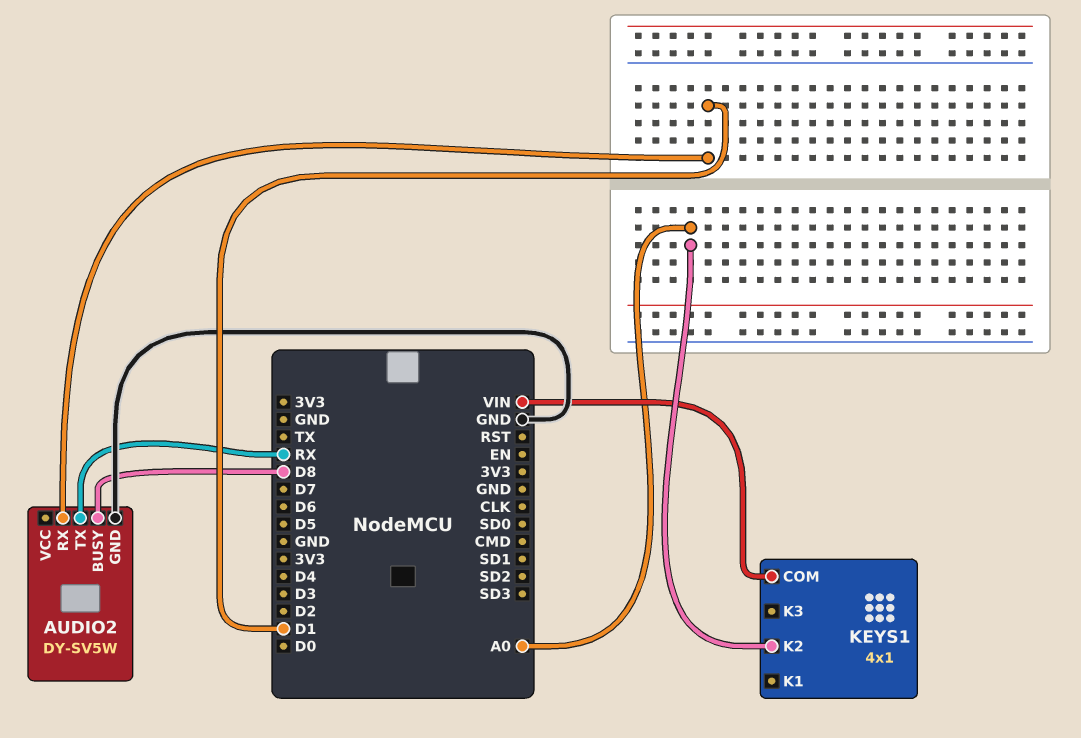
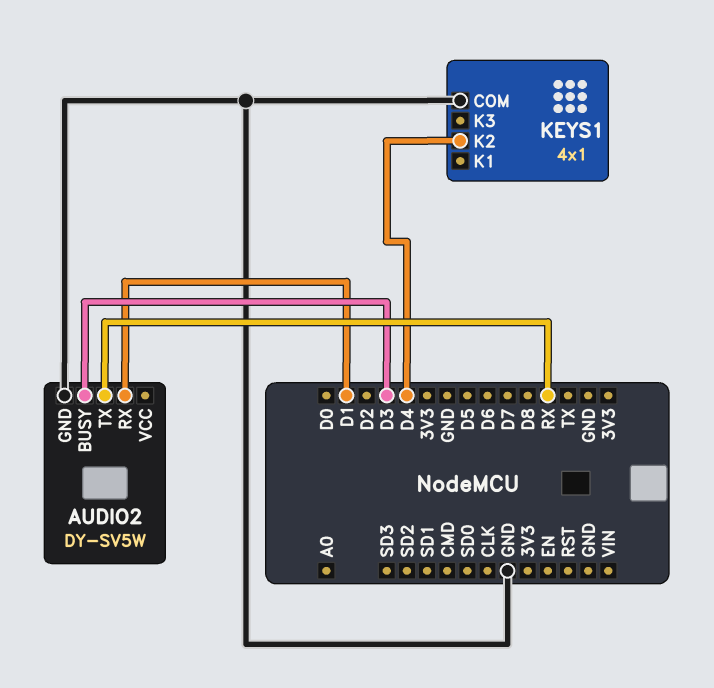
AUDIO2 pin BUSY: D8 -> D3
KEYS1 pin COM: VIN -> GND
KEYS1 pin K2: A0 -> D4

